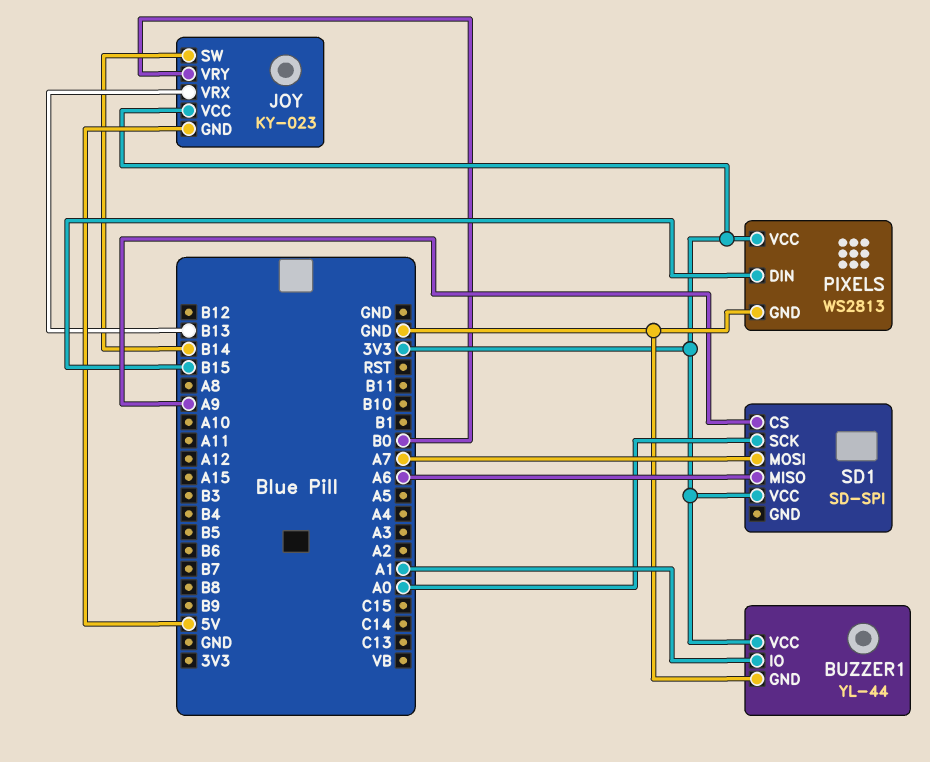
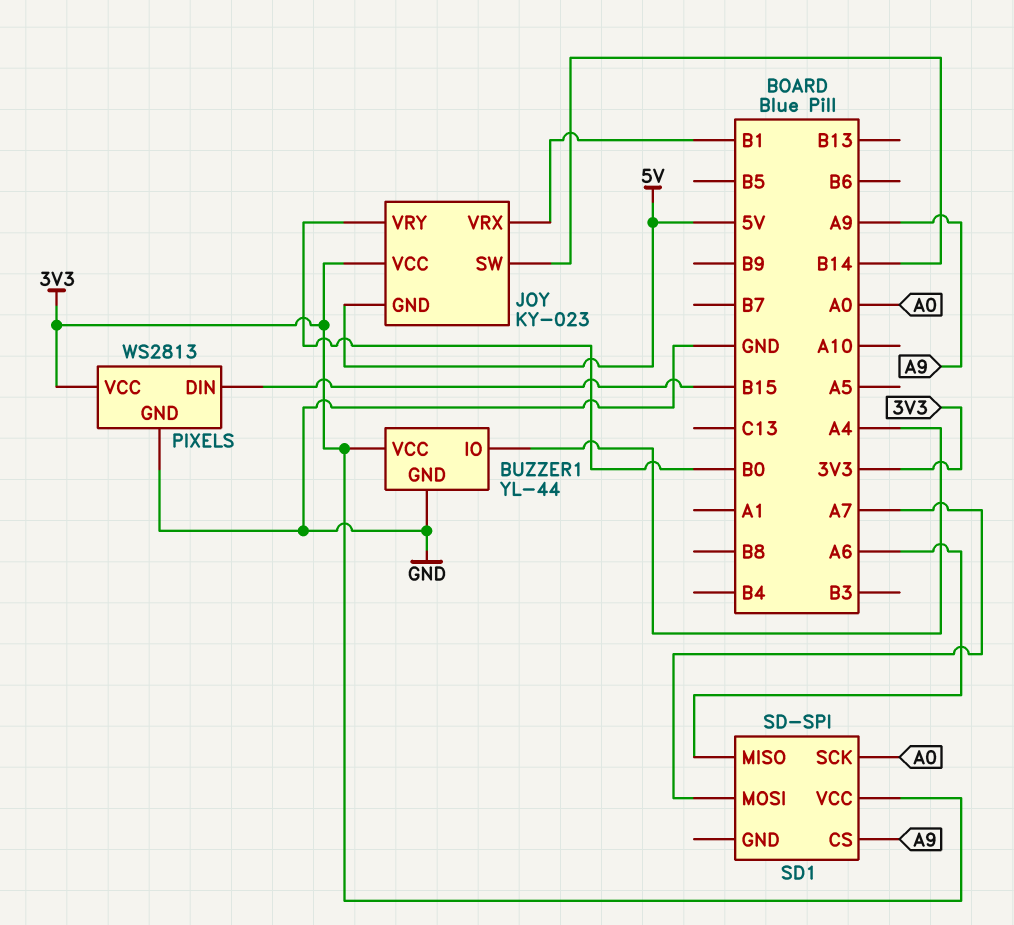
BUZZER1 pin IO: A1 -> A4
JOY pin VRX: B13 -> B1

